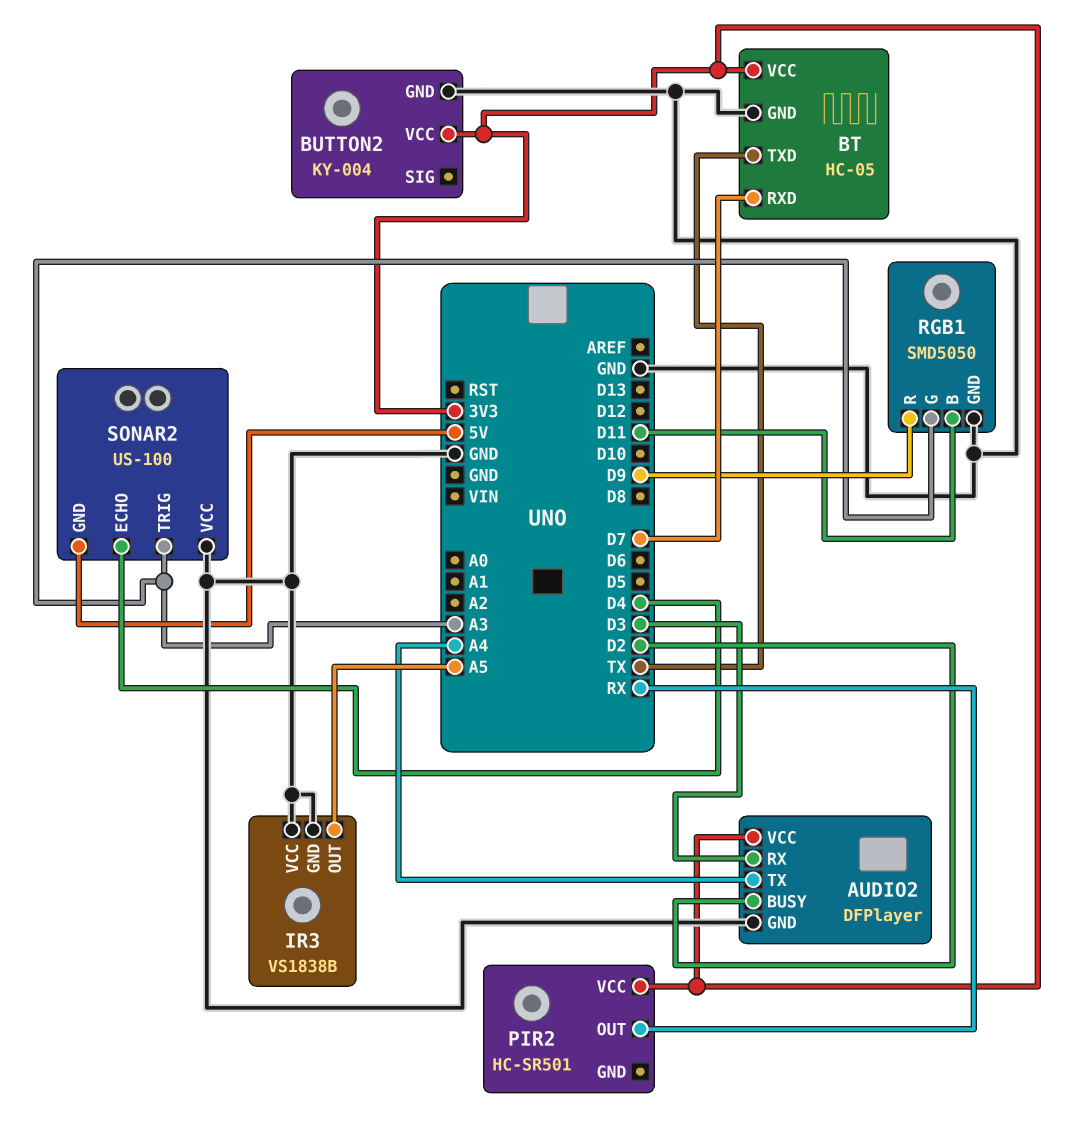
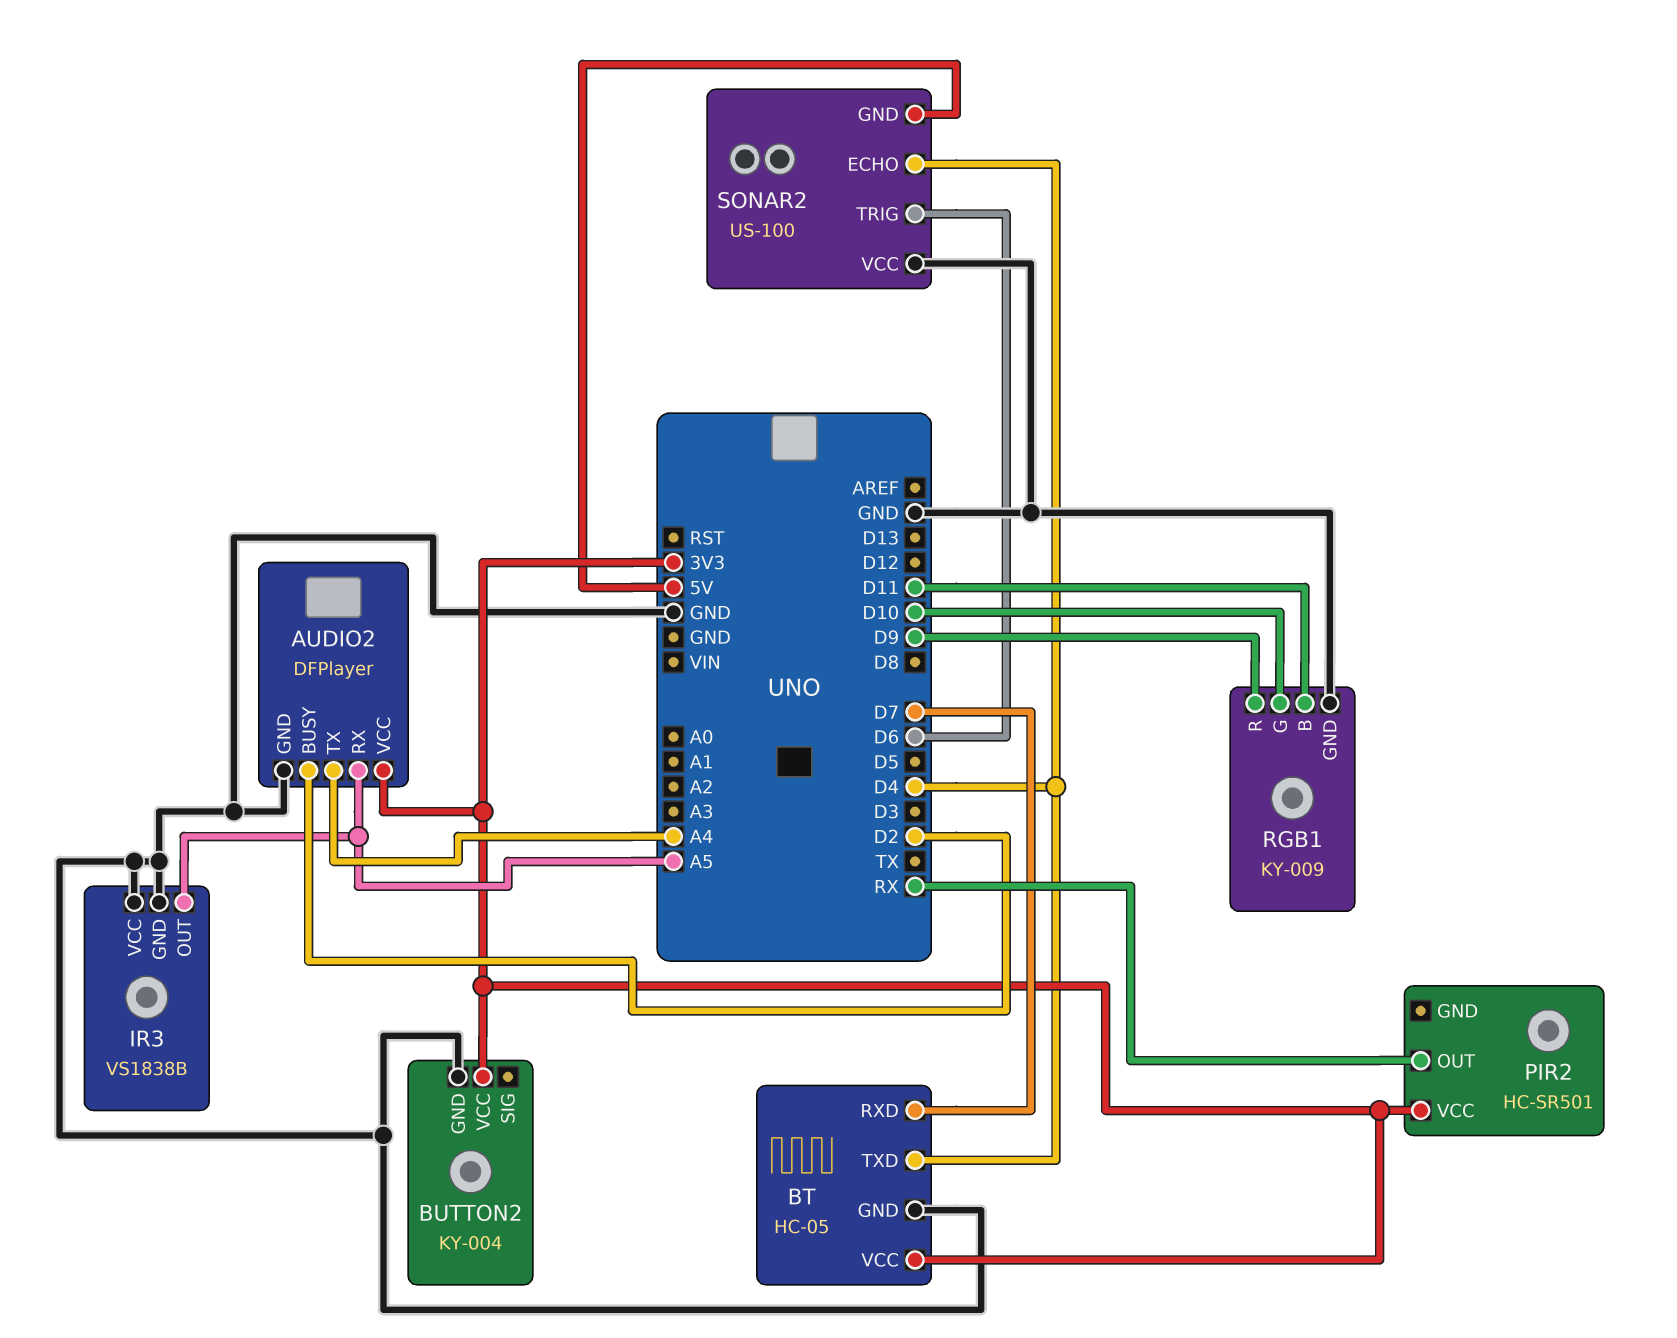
AUDIO2 pin RX: D3 -> A5
BT pin TXD: TX -> D4
RGB1: SMD5050 -> KY-009
RGB1 pin G: A3 -> D10
SONAR2 pin TRIG: A3 -> D6

